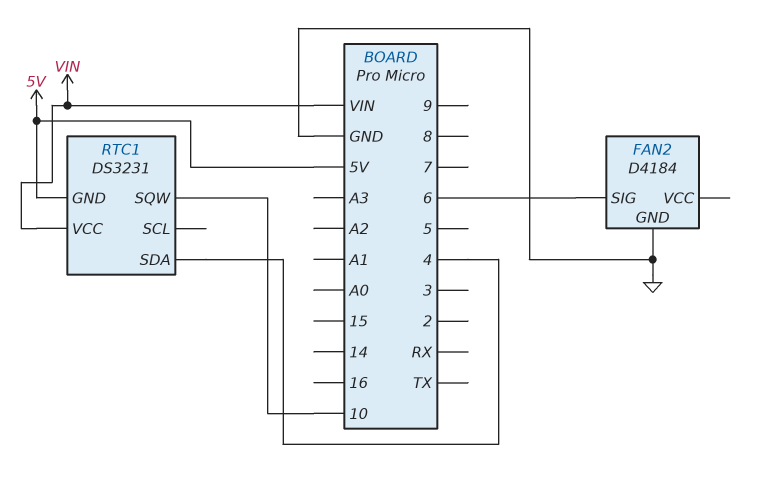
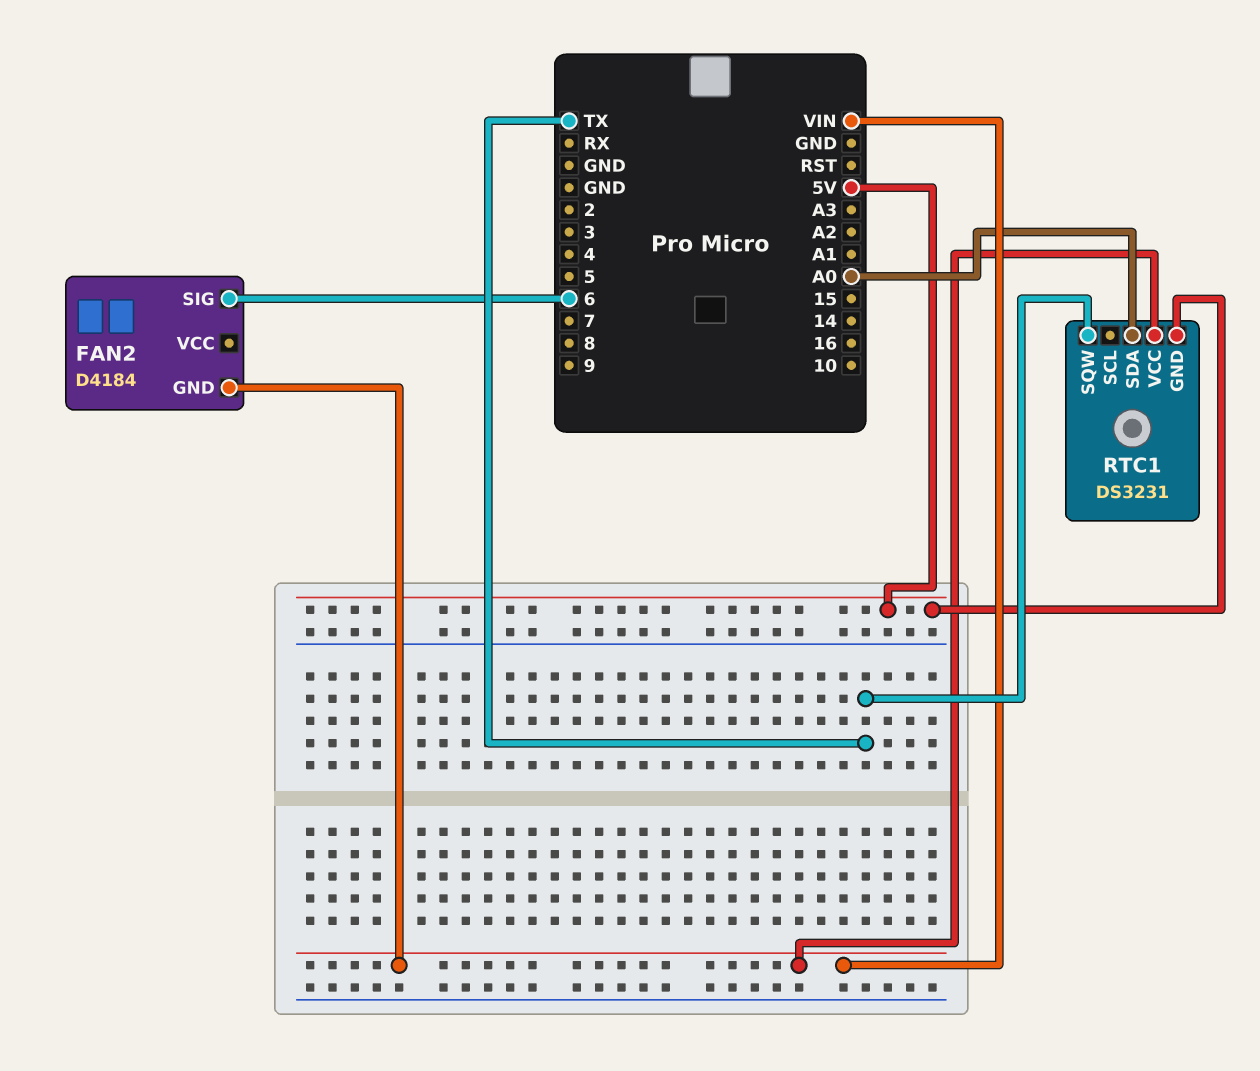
FAN2 pin GND: GND -> VIN
RTC1 pin SDA: 4 -> A0
RTC1 pin SQW: 10 -> TX

